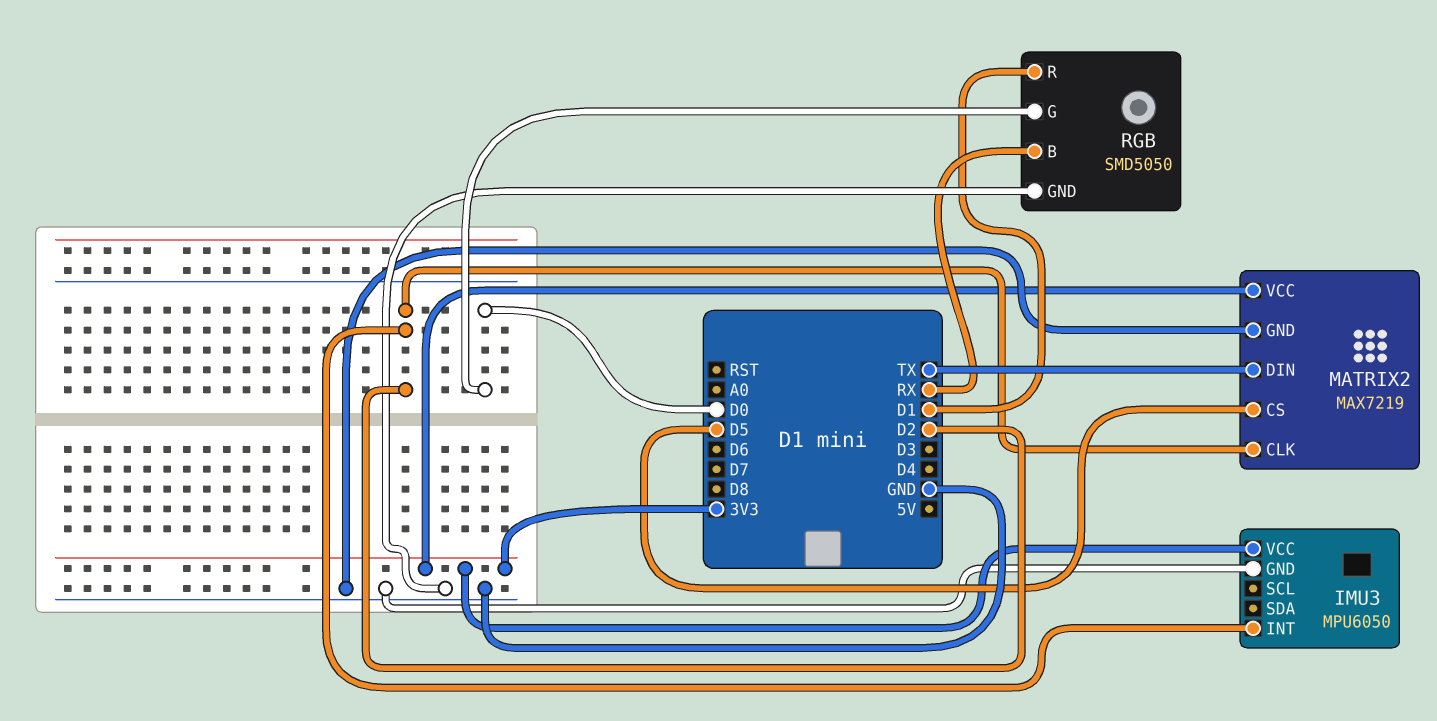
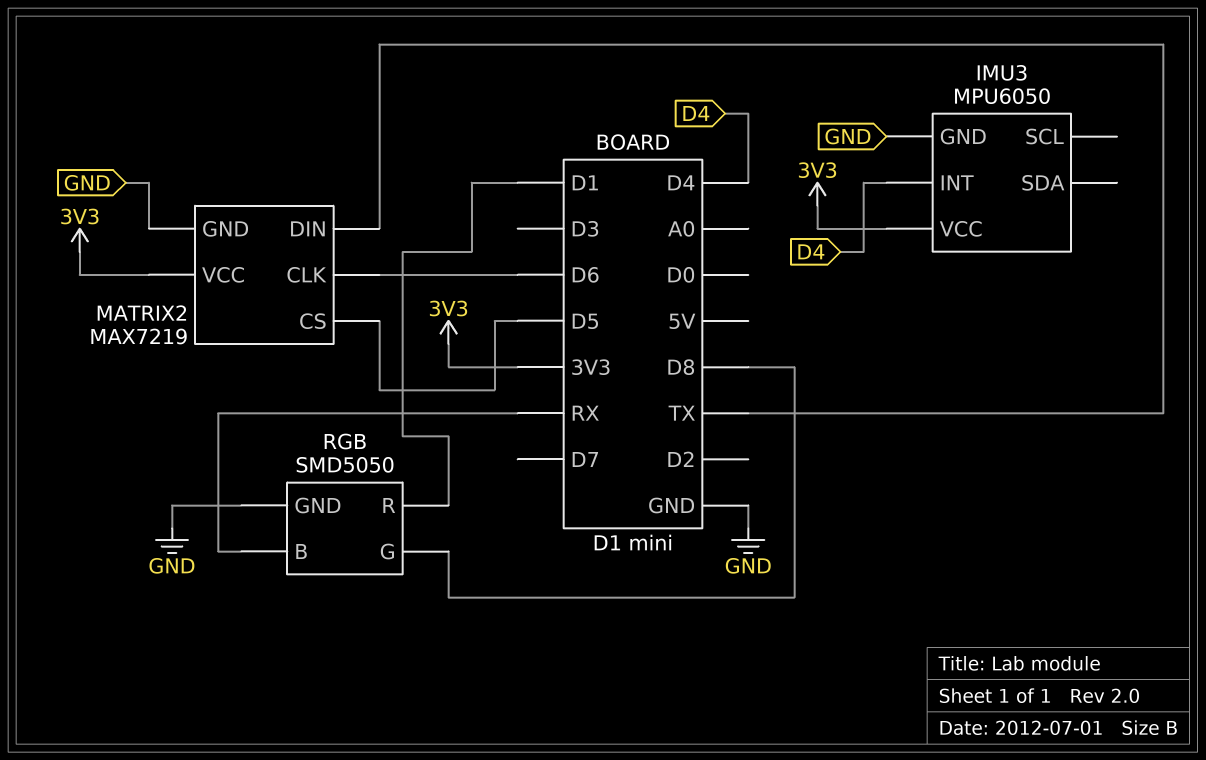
IMU3 pin INT: D2 -> D4
MATRIX2 pin CLK: D2 -> D6
RGB pin G: D0 -> D8

